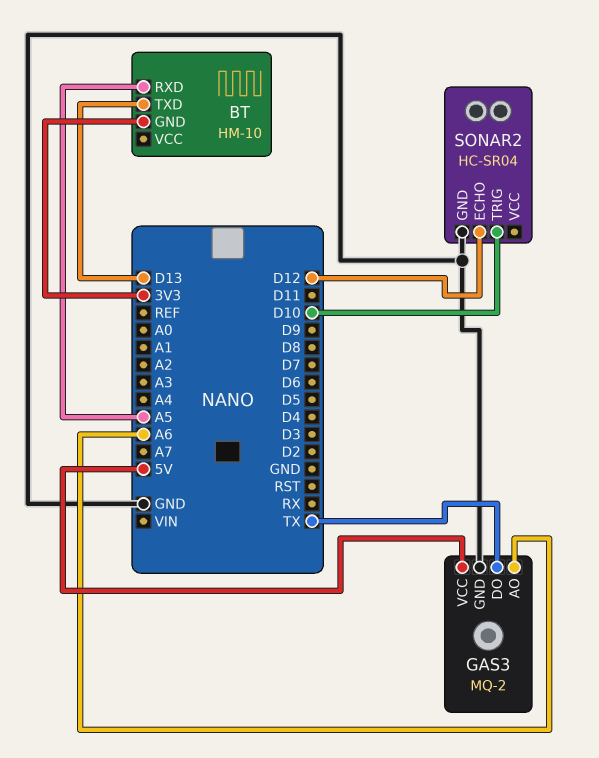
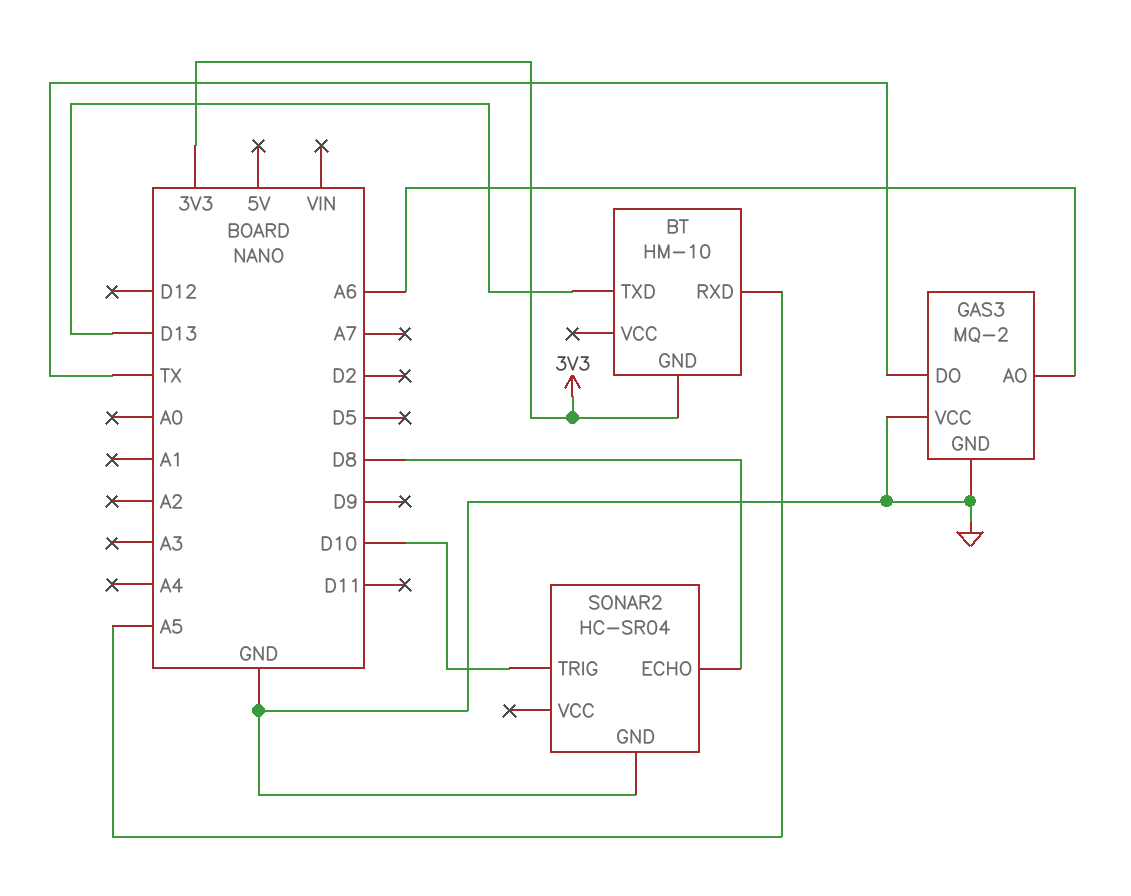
GAS3 pin VCC: 5V -> GND
SONAR2 pin ECHO: D12 -> D8

